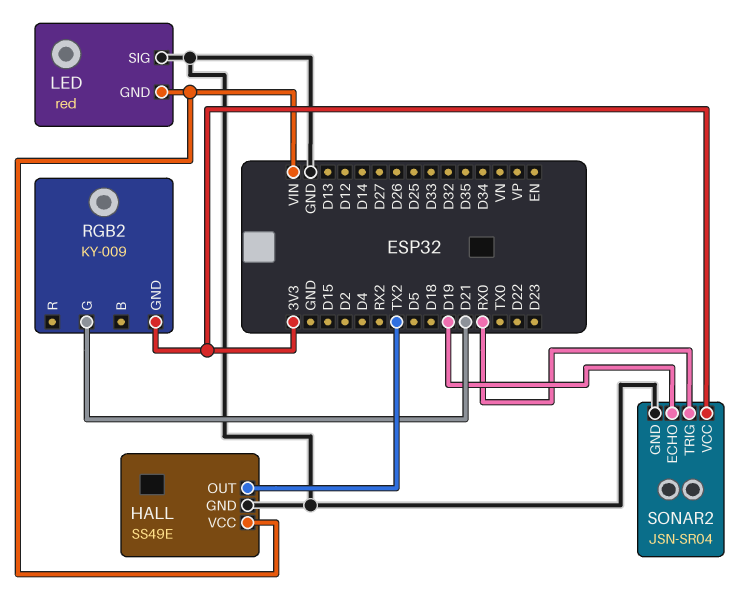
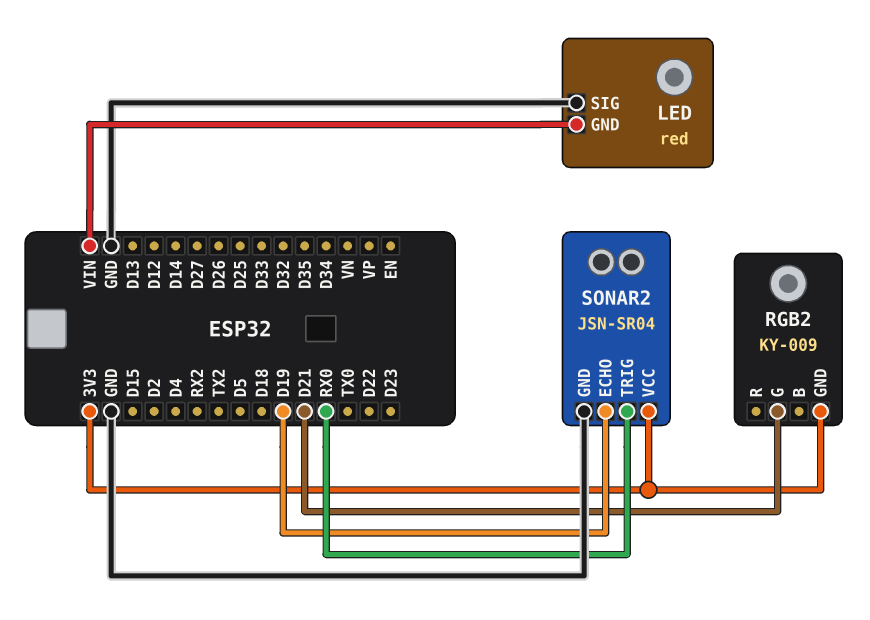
HALL: SS49E -> none
HALL pin GND: GND -> none
HALL pin OUT: TX2 -> none
HALL pin VCC: VIN -> none

